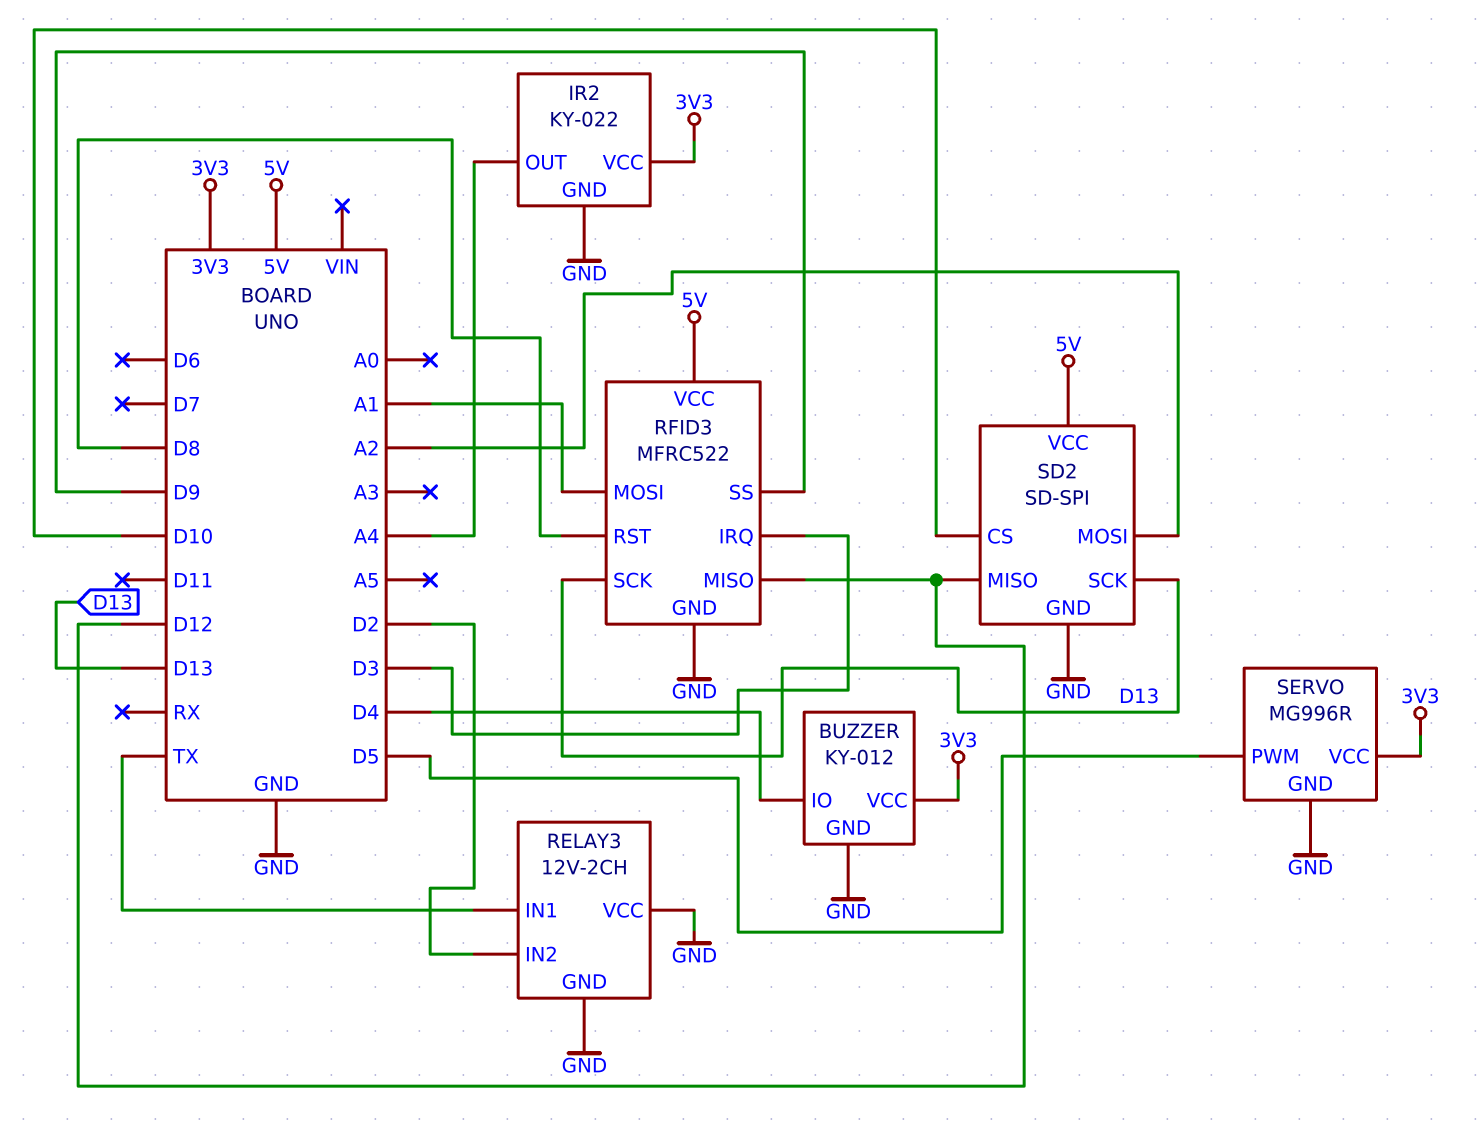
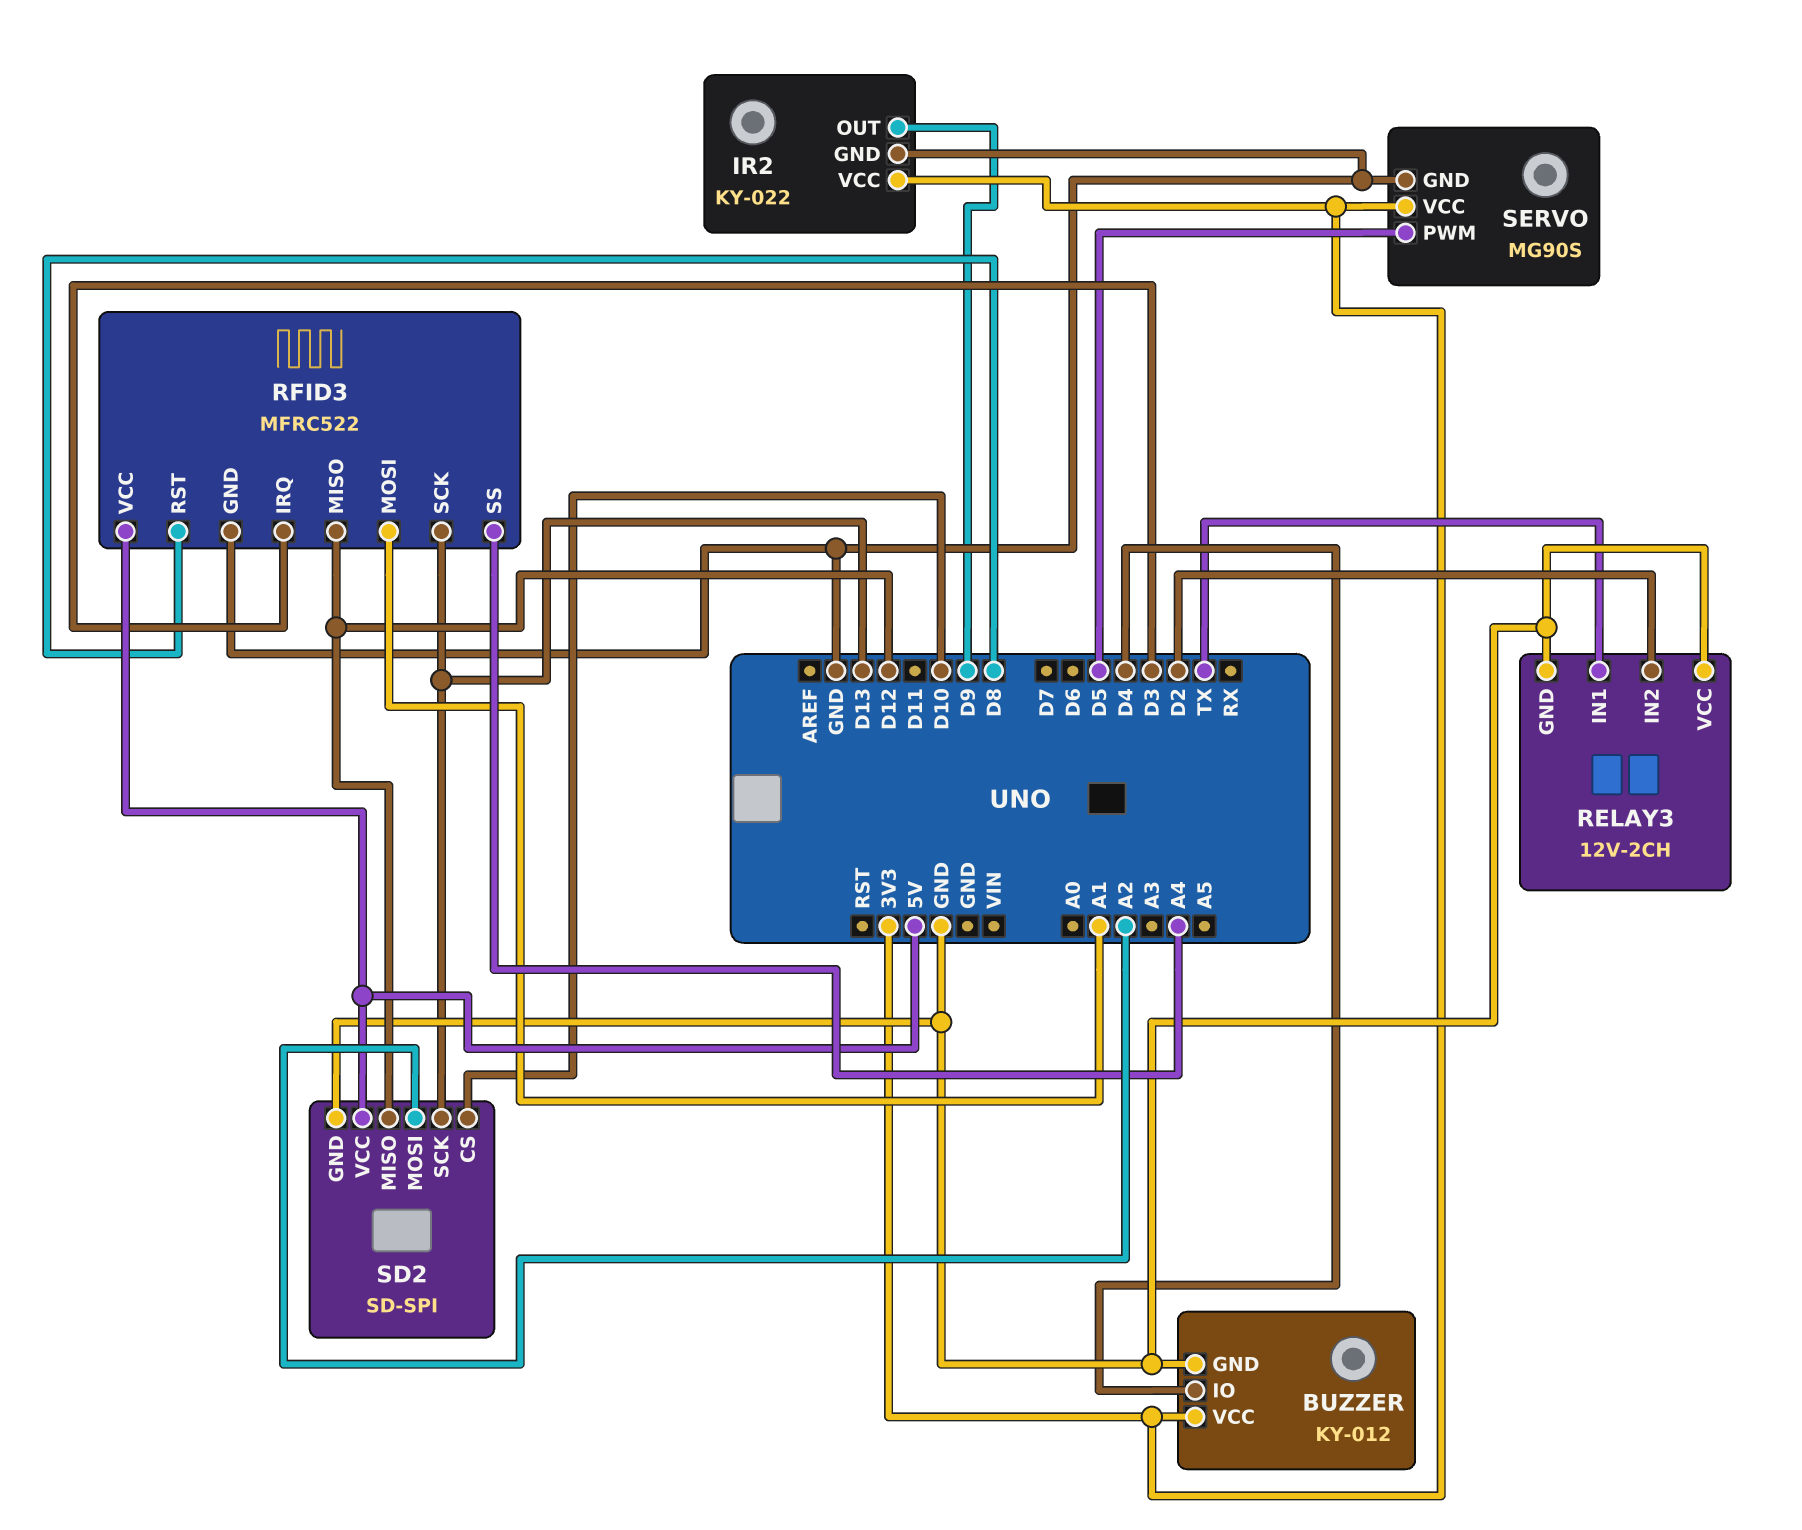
IR2 pin OUT: A4 -> D9
RFID3 pin SS: D9 -> A4
SERVO: MG996R -> MG90S

